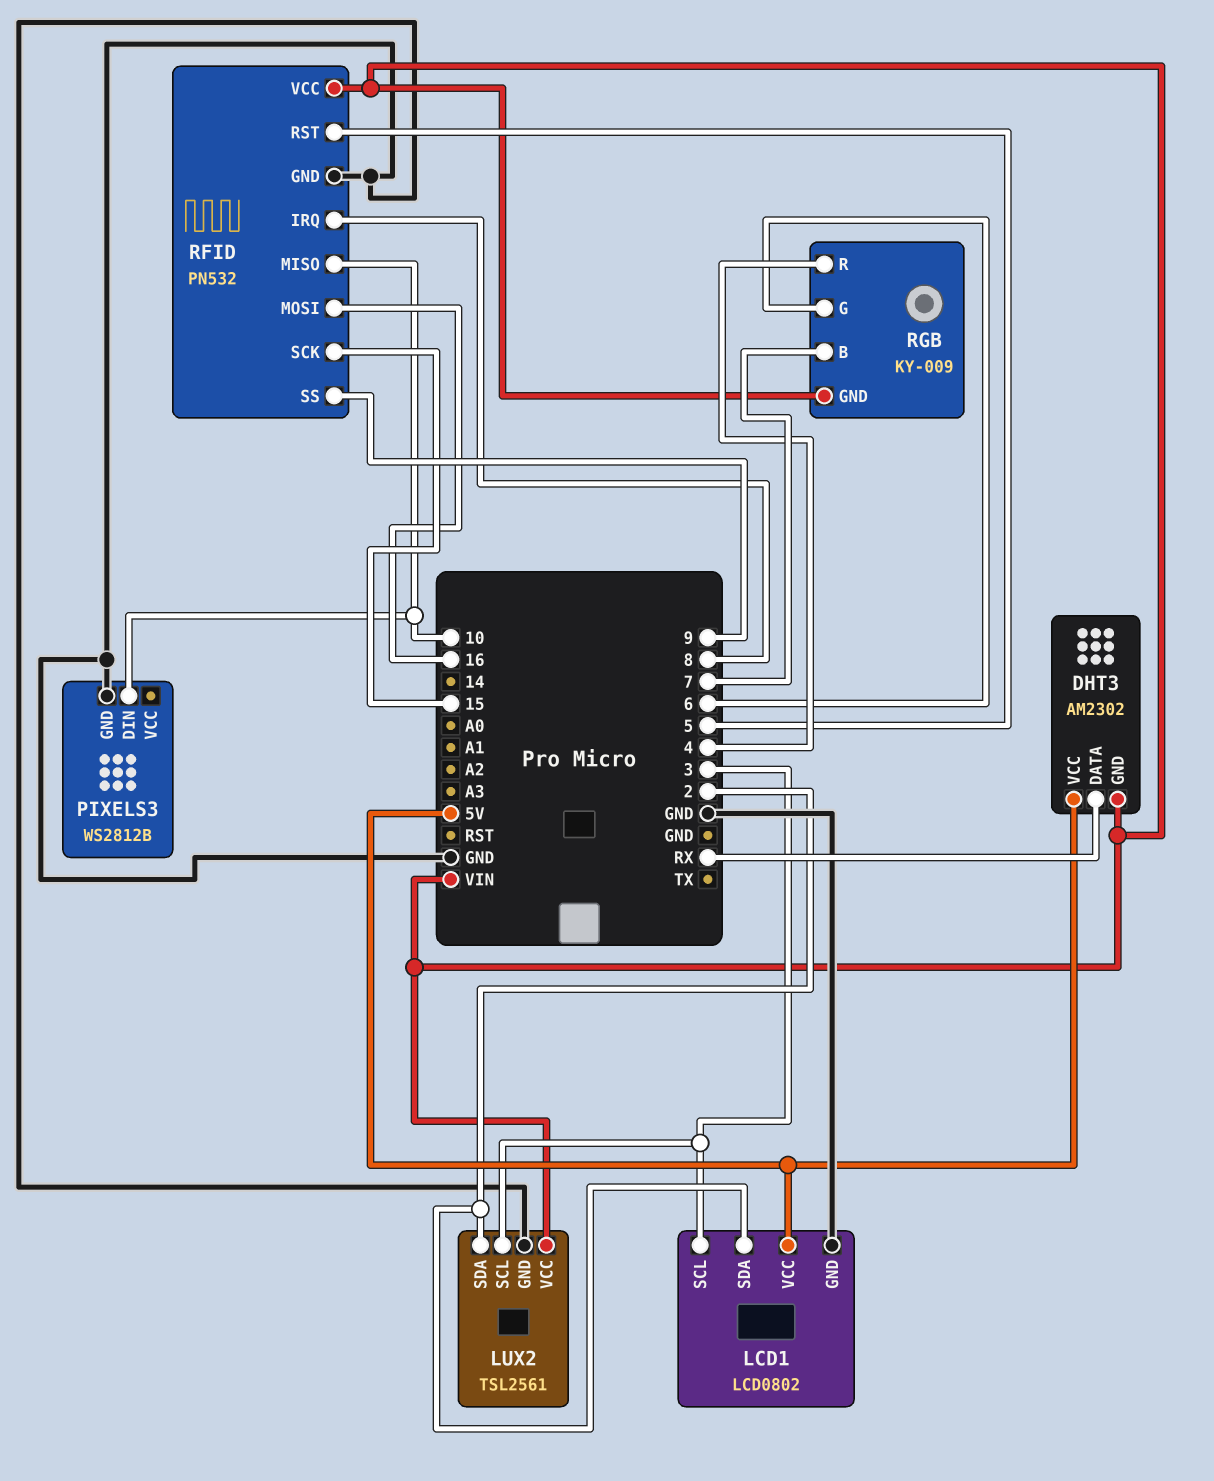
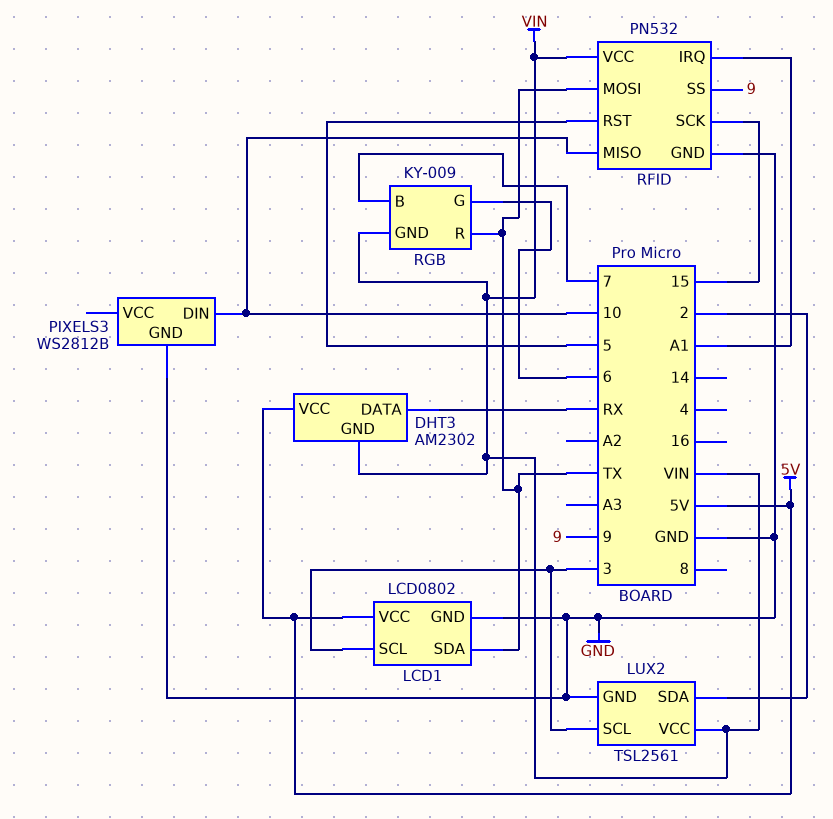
LCD1 pin SDA: 2 -> TX
RFID pin IRQ: 8 -> A1
RFID pin MOSI: 16 -> TX
RGB pin R: 4 -> TX

